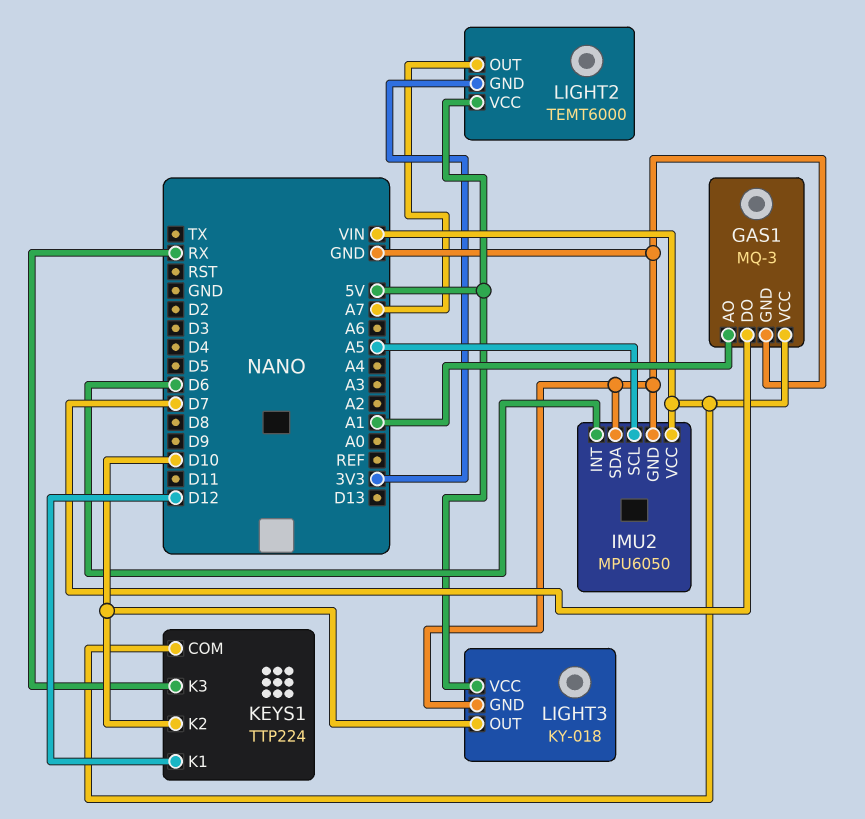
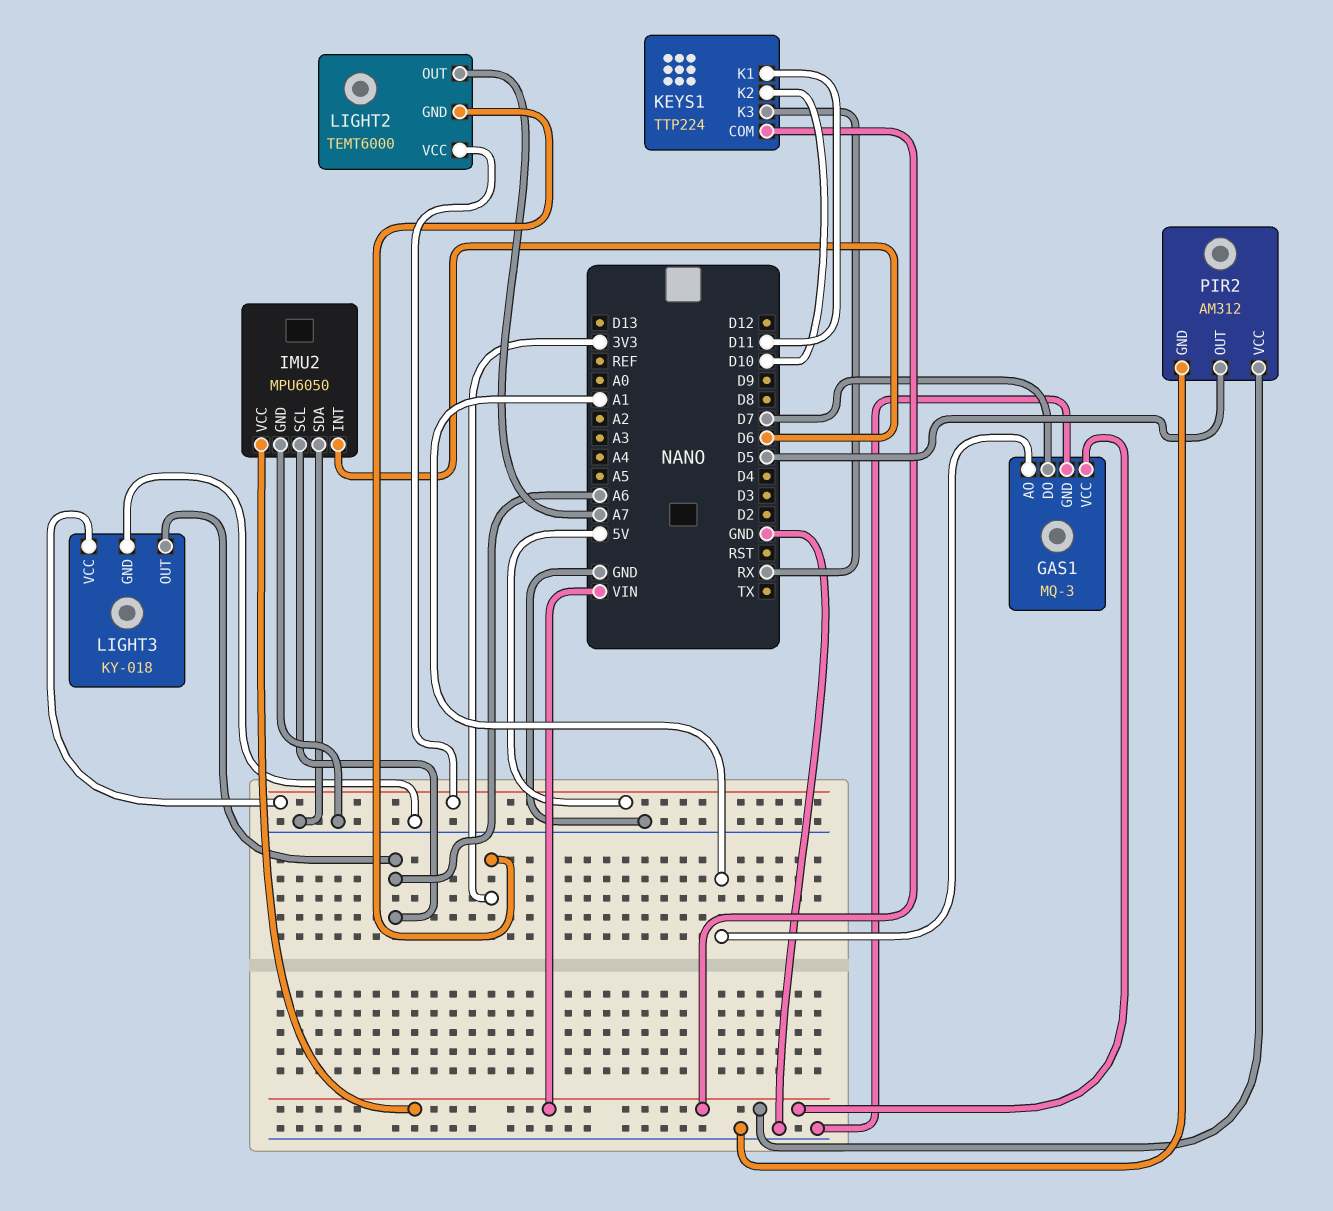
IMU2 pin SCL: A5 -> A6
KEYS1 pin K1: D12 -> D11
LIGHT3 pin OUT: D10 -> A6
PIR2: none -> AM312
PIR2 pin GND: none -> GND
PIR2 pin OUT: none -> D5
PIR2 pin VCC: none -> VIN

